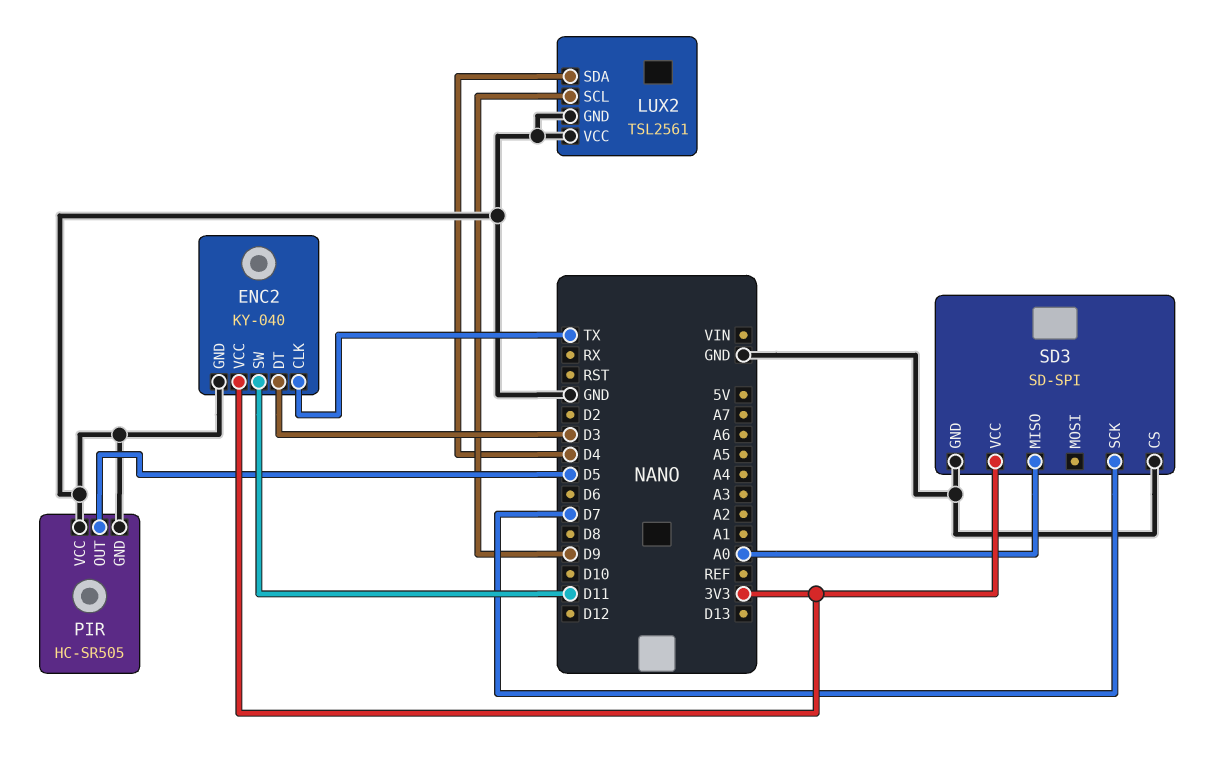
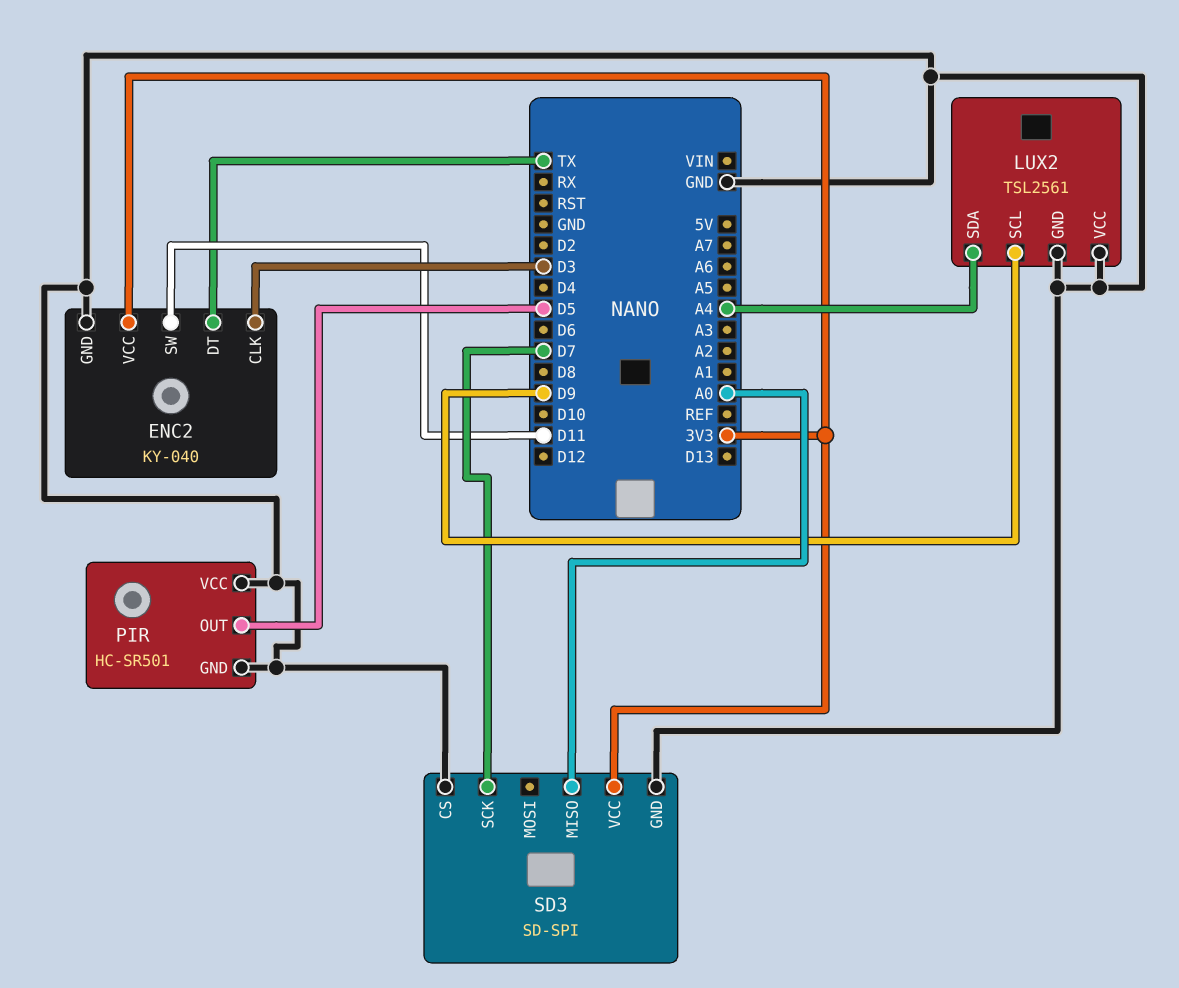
ENC2 pin CLK: TX -> D3
ENC2 pin DT: D3 -> TX
LUX2 pin SDA: D4 -> A4
PIR: HC-SR505 -> HC-SR501

